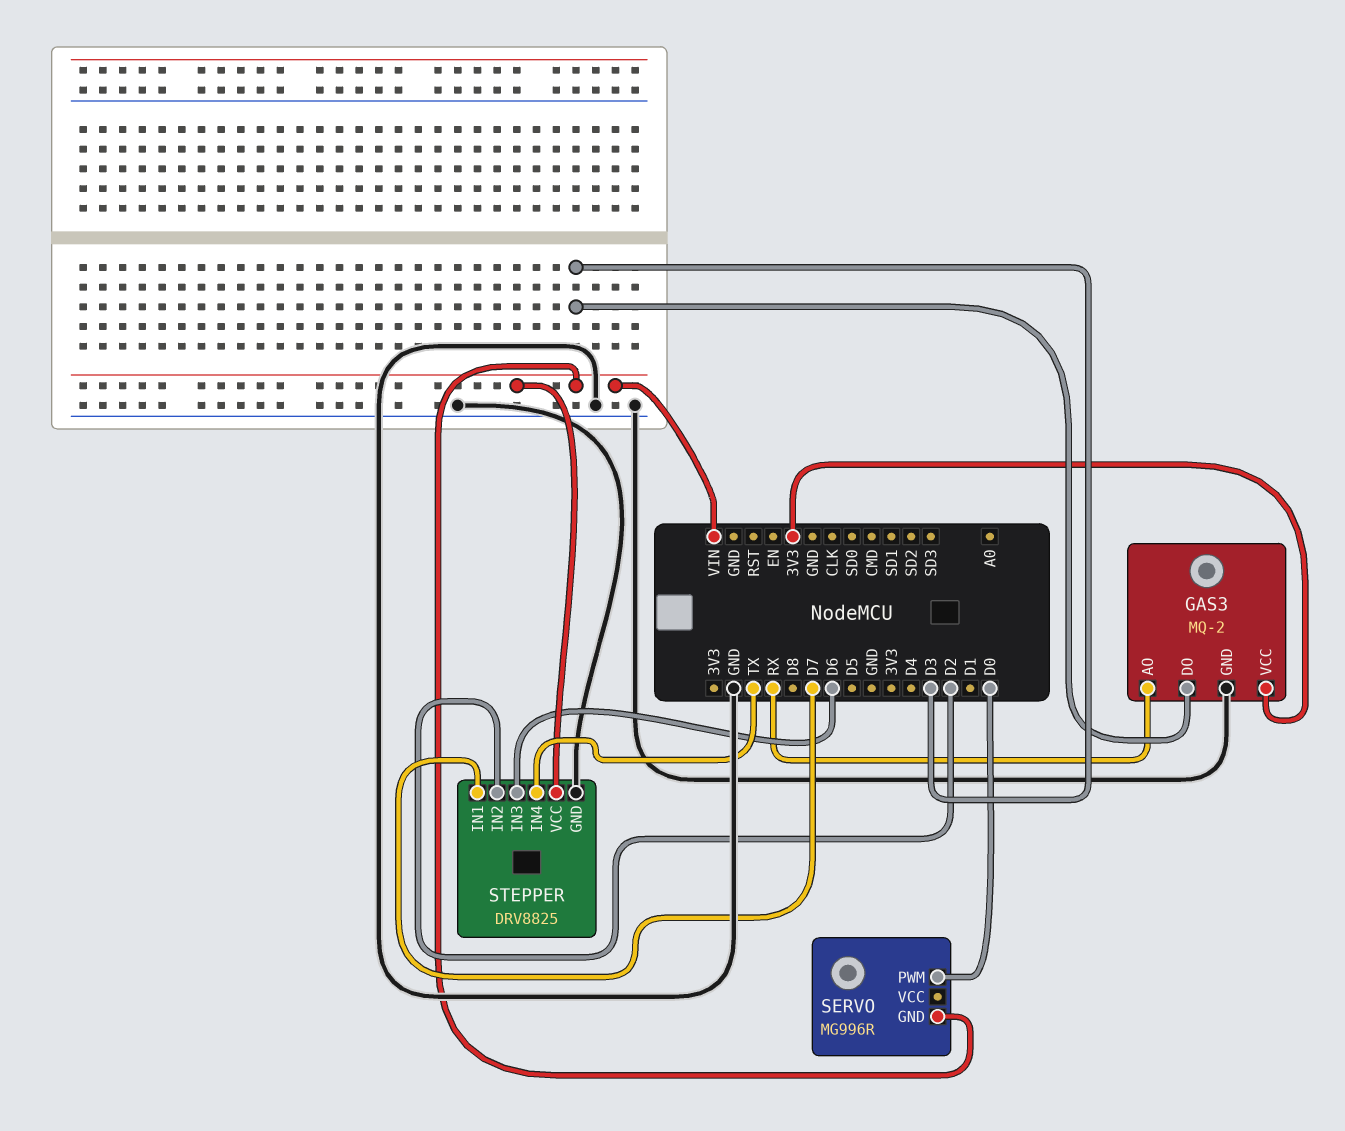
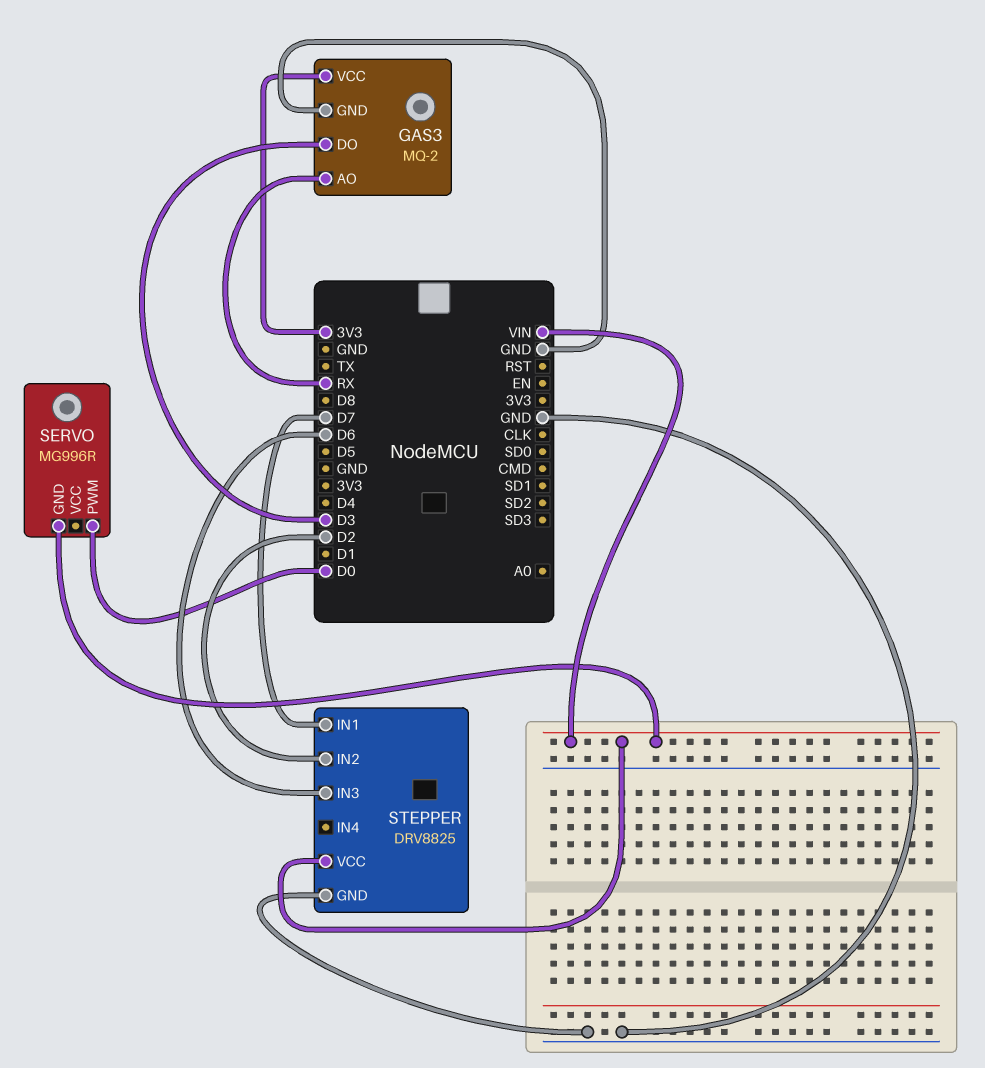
STEPPER pin IN4: TX -> none

